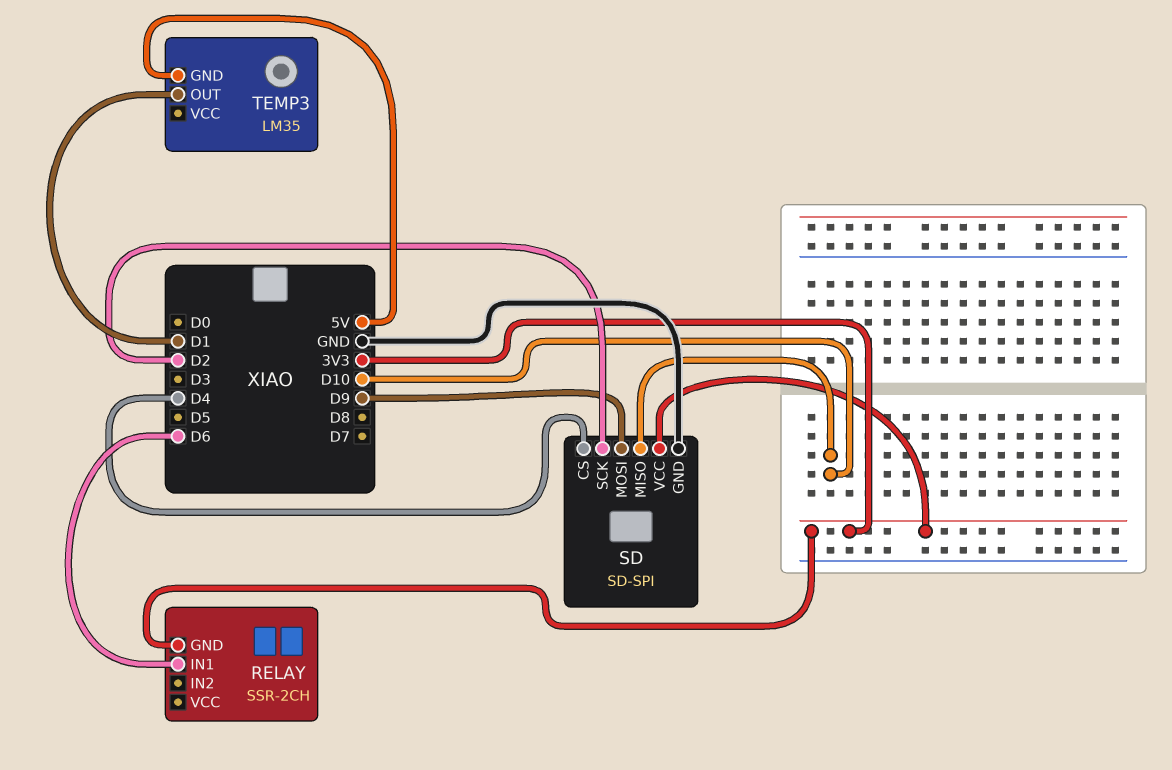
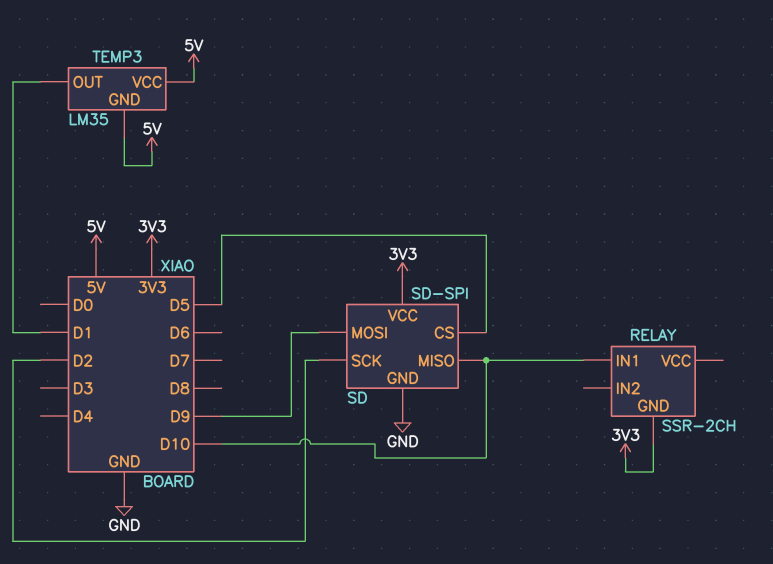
RELAY pin IN1: D6 -> D10
SD pin CS: D4 -> D5
TEMP3 pin VCC: none -> 5V

